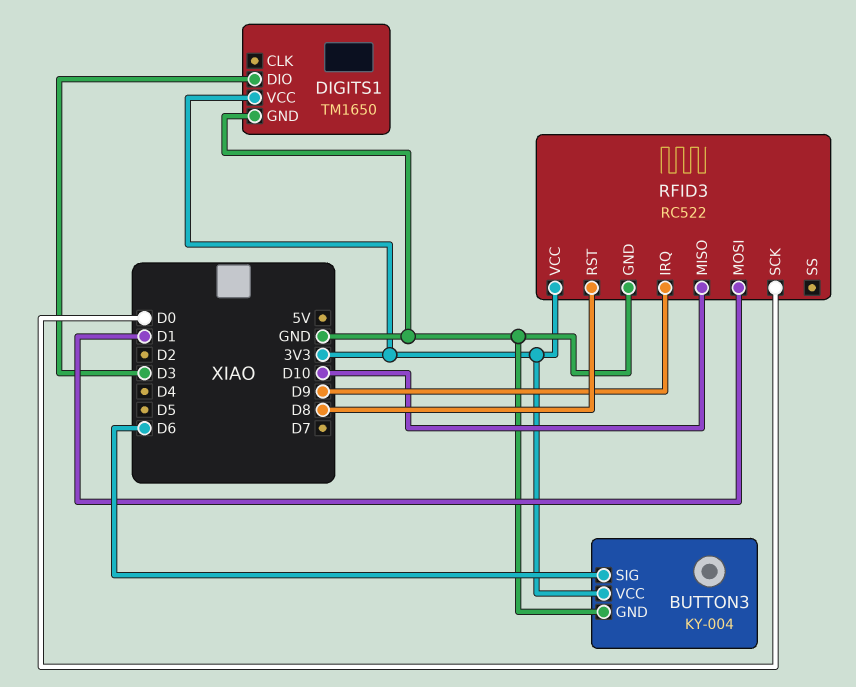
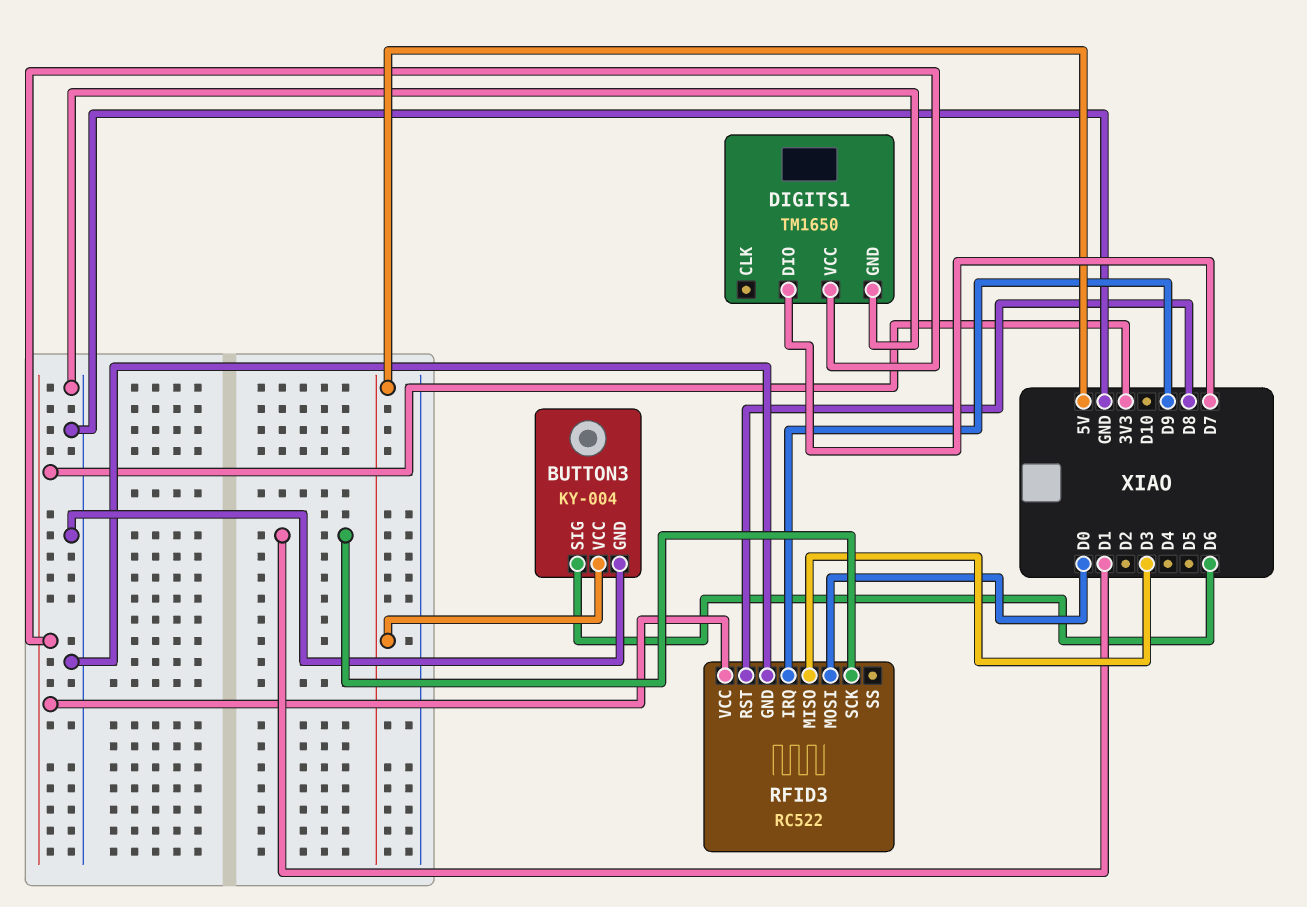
BUTTON3 pin VCC: 3V3 -> 5V
DIGITS1 pin DIO: D3 -> D7
RFID3 pin MISO: D10 -> D3
RFID3 pin MOSI: D1 -> D0
RFID3 pin SCK: D0 -> D1

